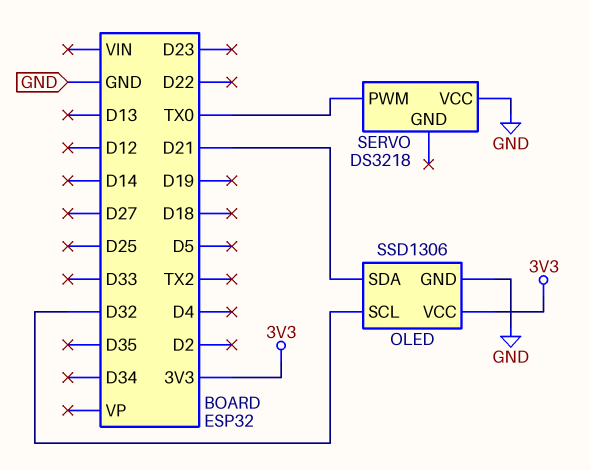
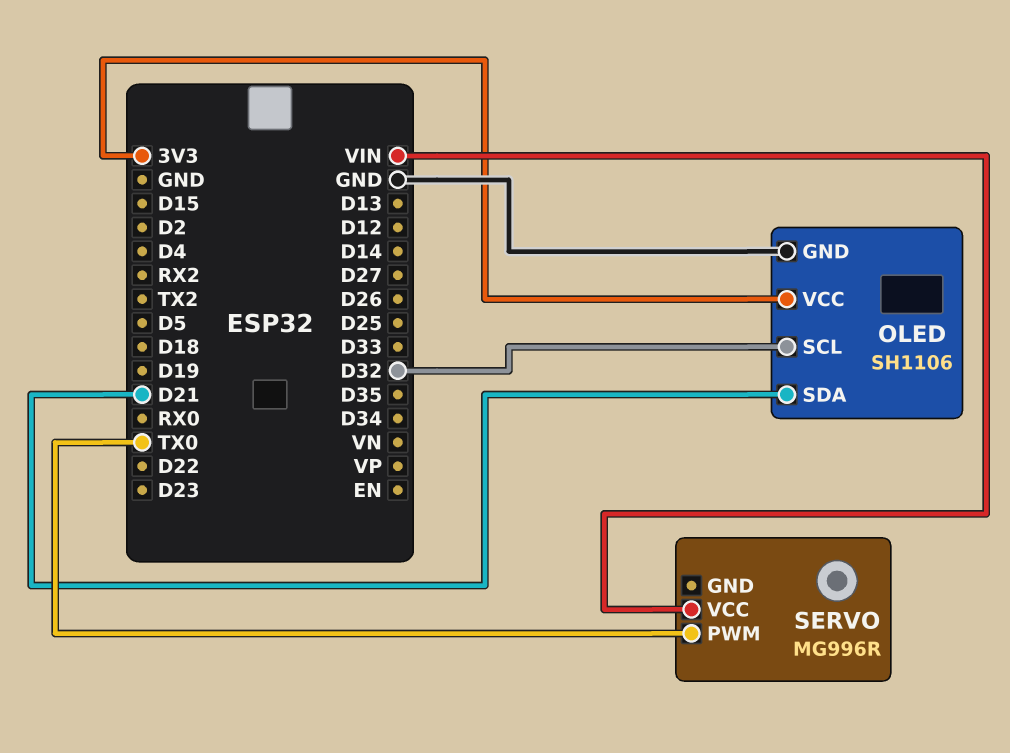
OLED: SSD1306 -> SH1106
SERVO: DS3218 -> MG996R
SERVO pin VCC: GND -> VIN

